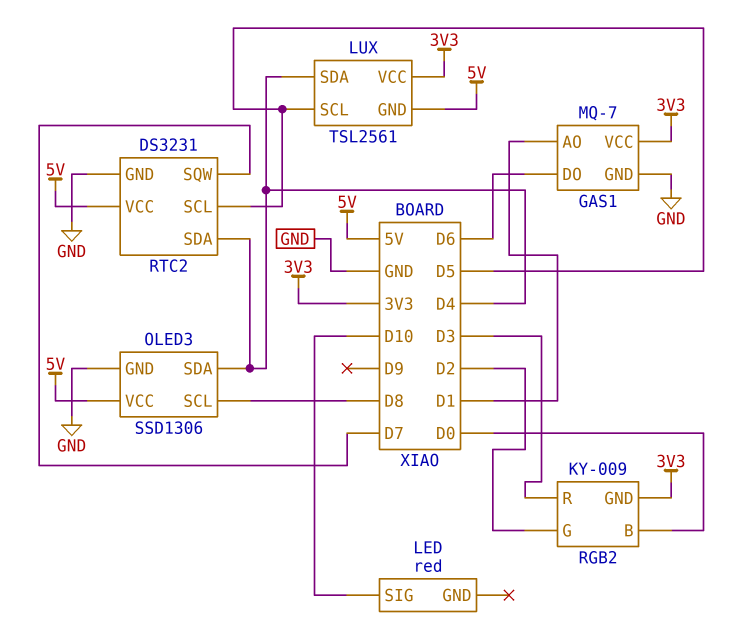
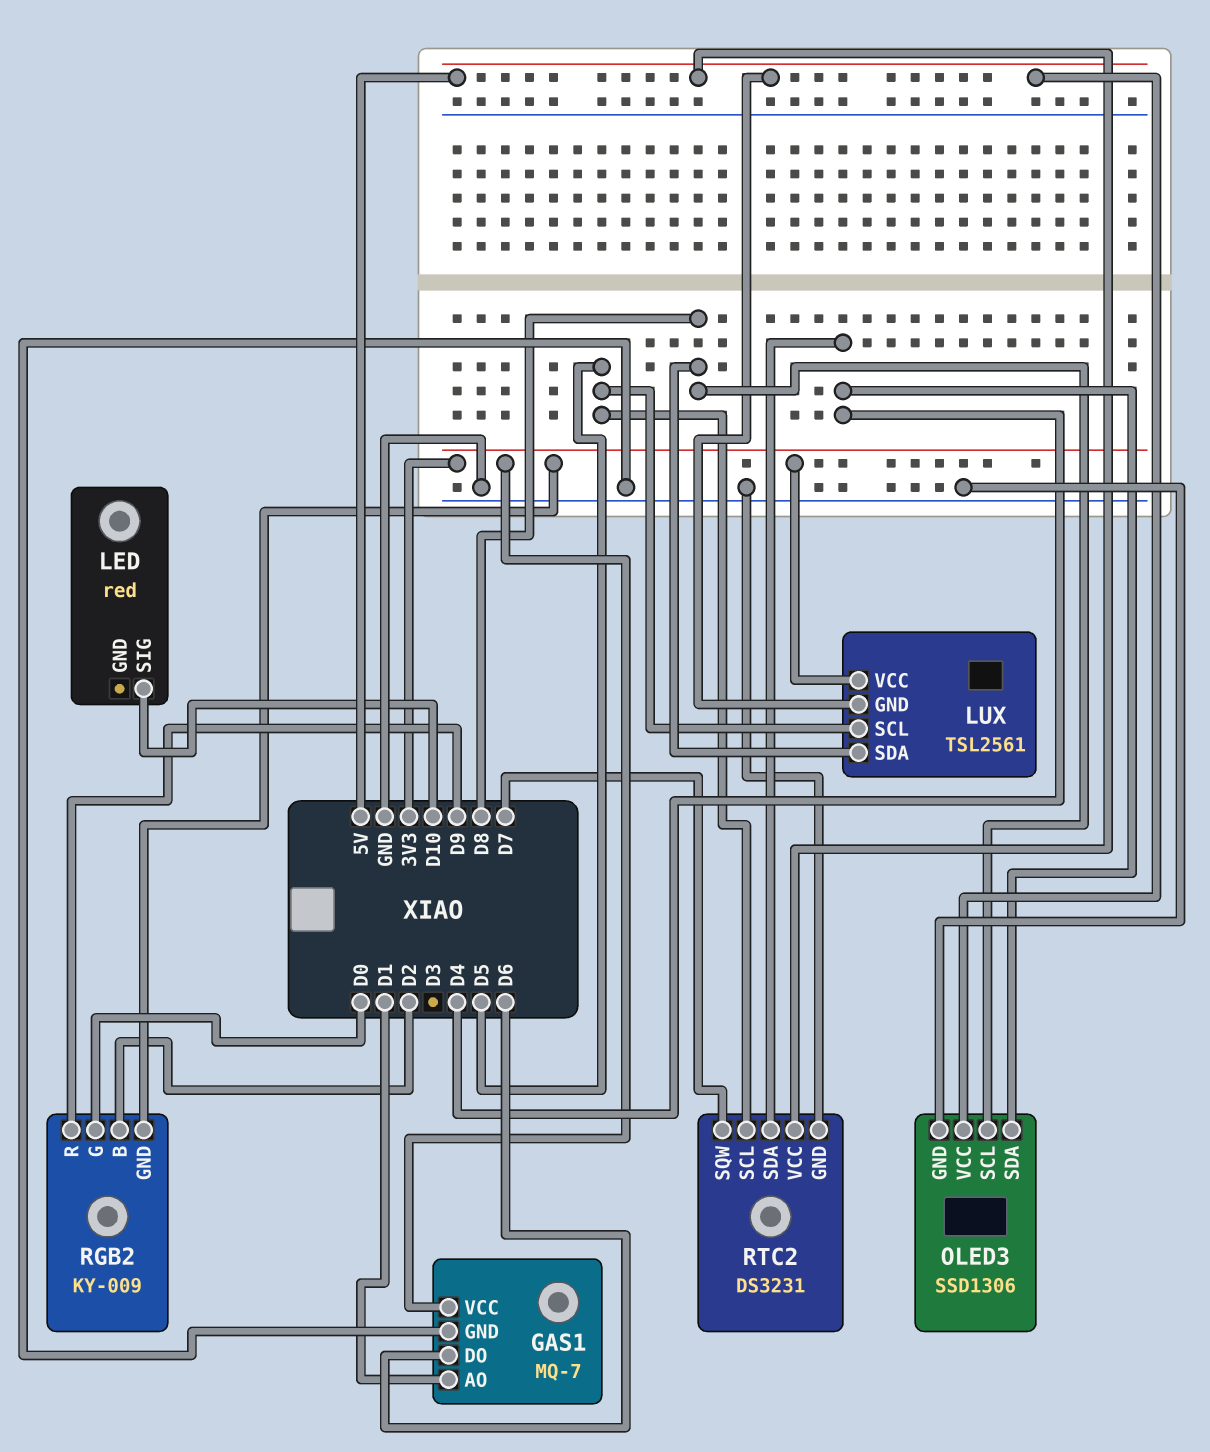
LUX pin SDA: D4 -> D8
RGB2 pin B: D0 -> D2
RGB2 pin G: D2 -> D0
RGB2 pin R: D3 -> D9

